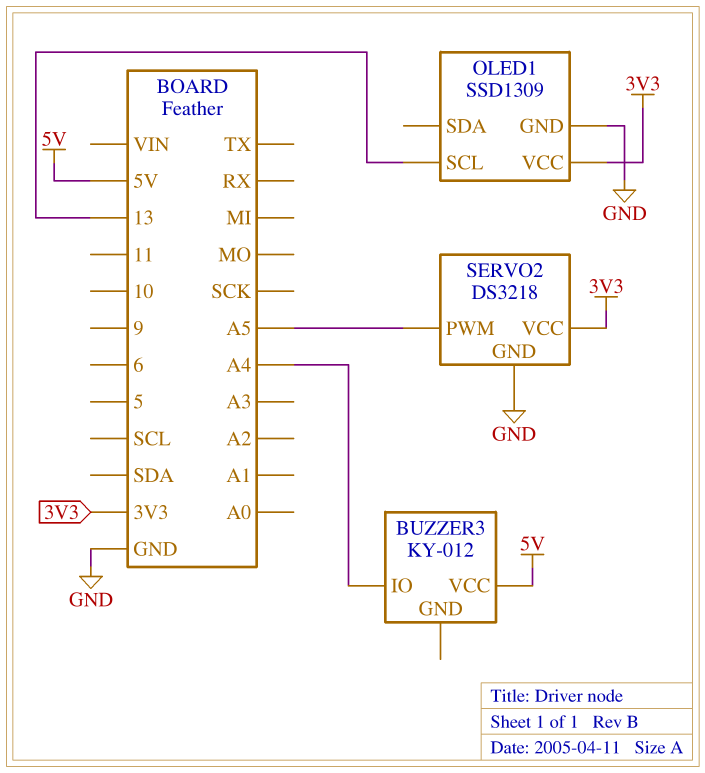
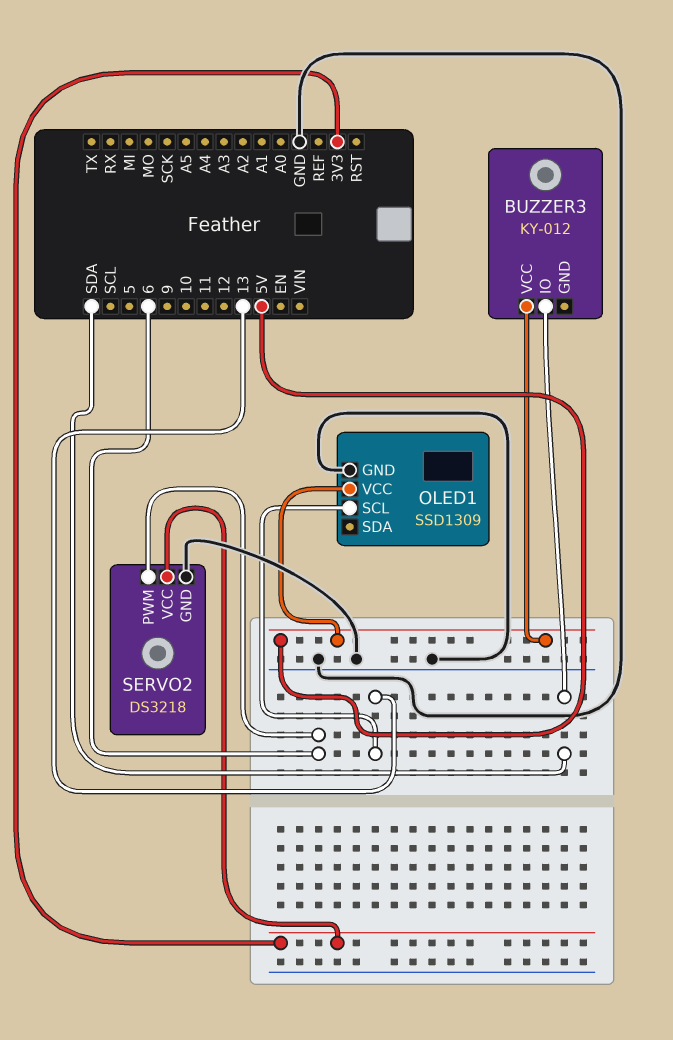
BUZZER3 pin IO: A4 -> SDA
OLED1 pin VCC: 3V3 -> 5V
SERVO2 pin PWM: A5 -> 6

